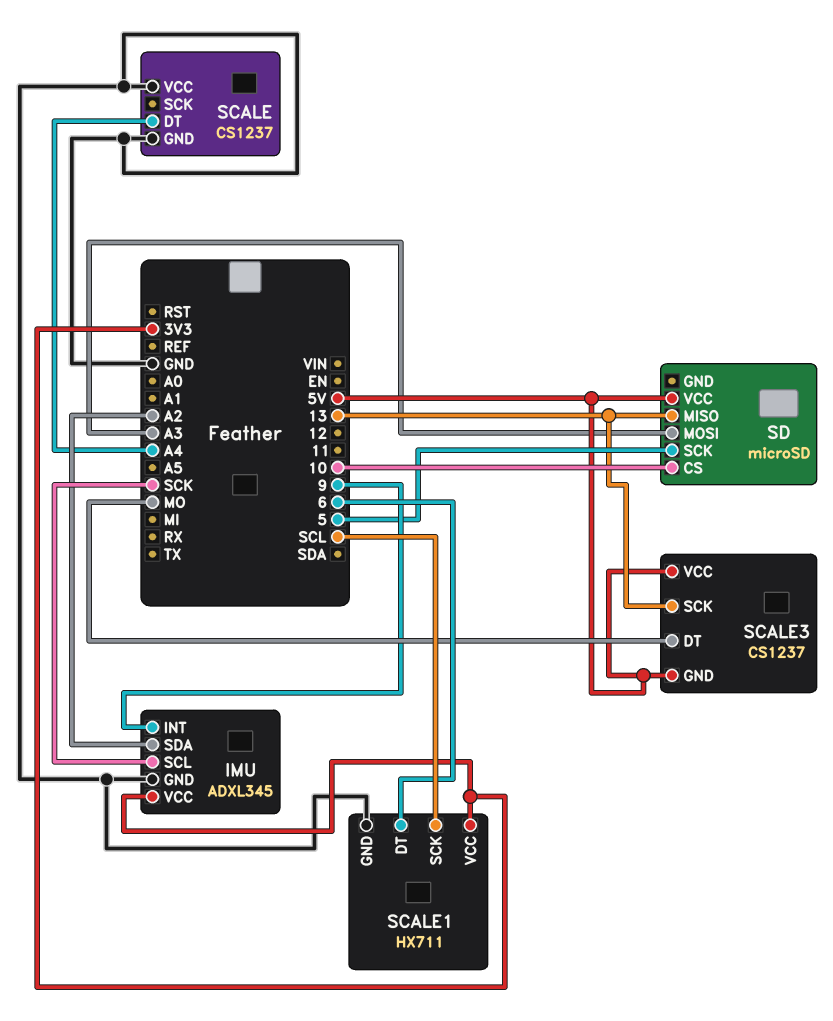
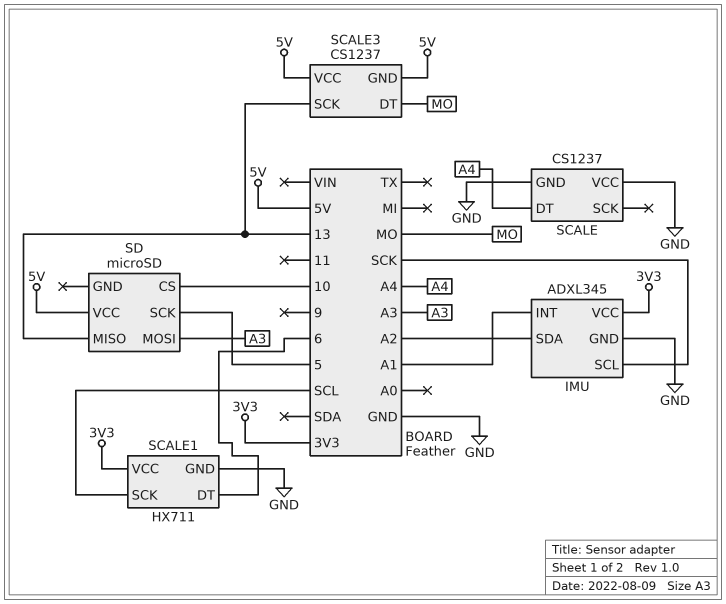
IMU pin INT: 9 -> A1

